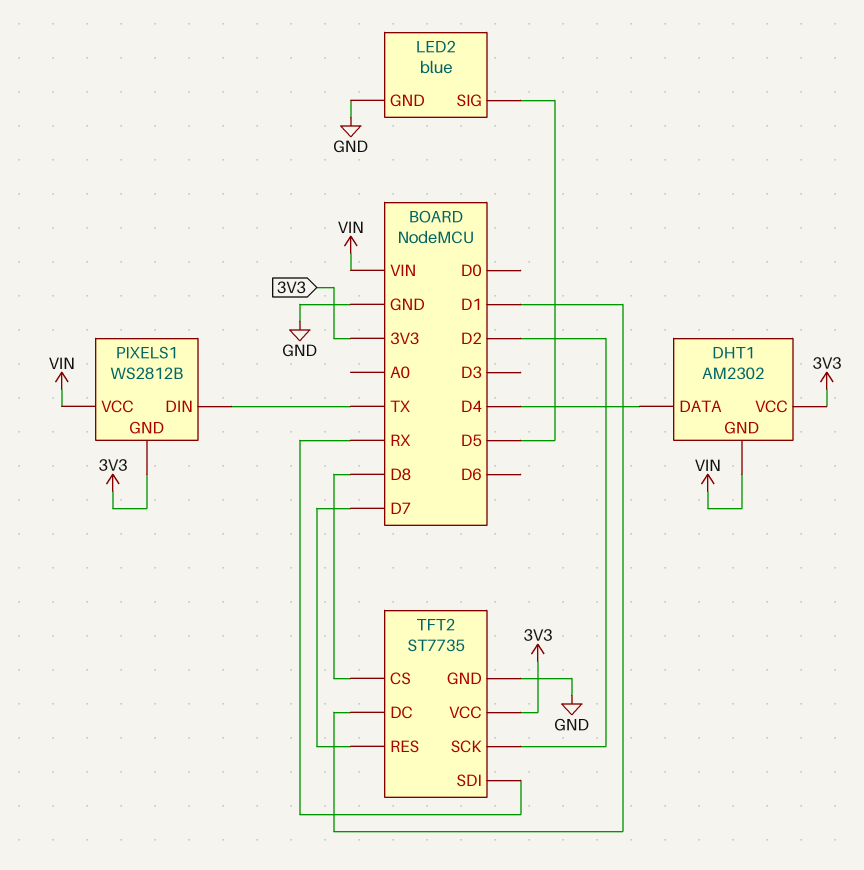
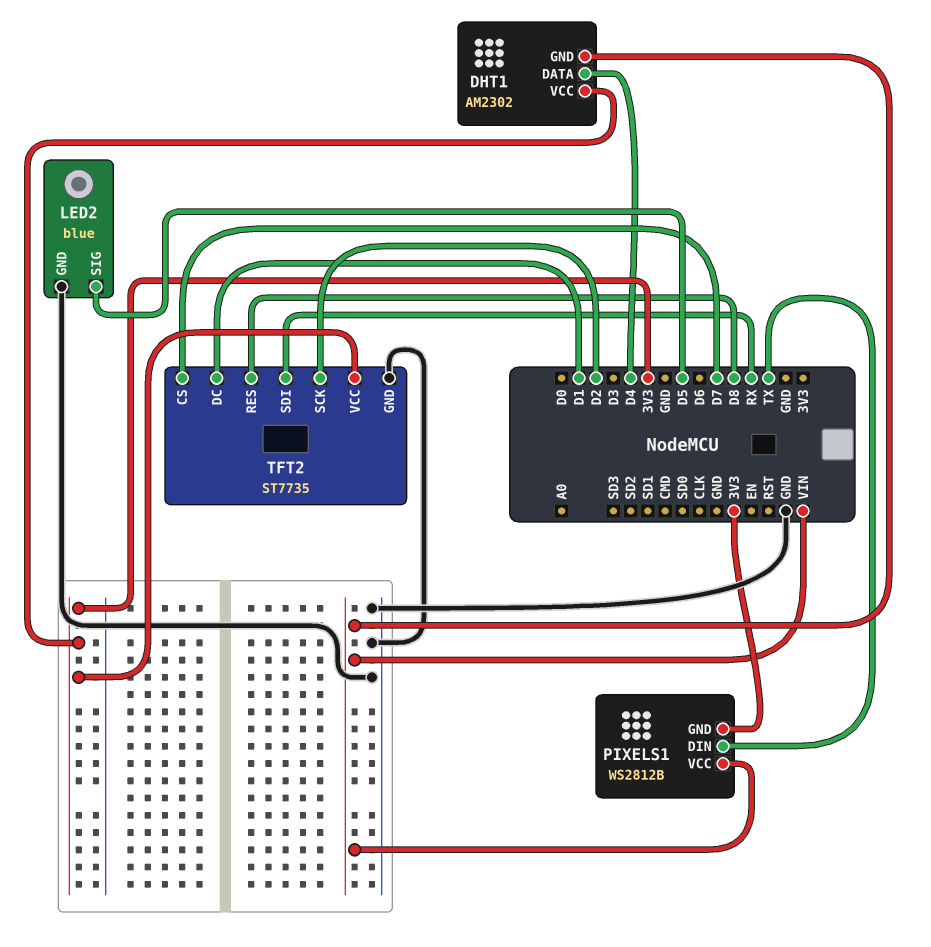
TFT2 pin CS: D8 -> D7
TFT2 pin RES: D7 -> D8

